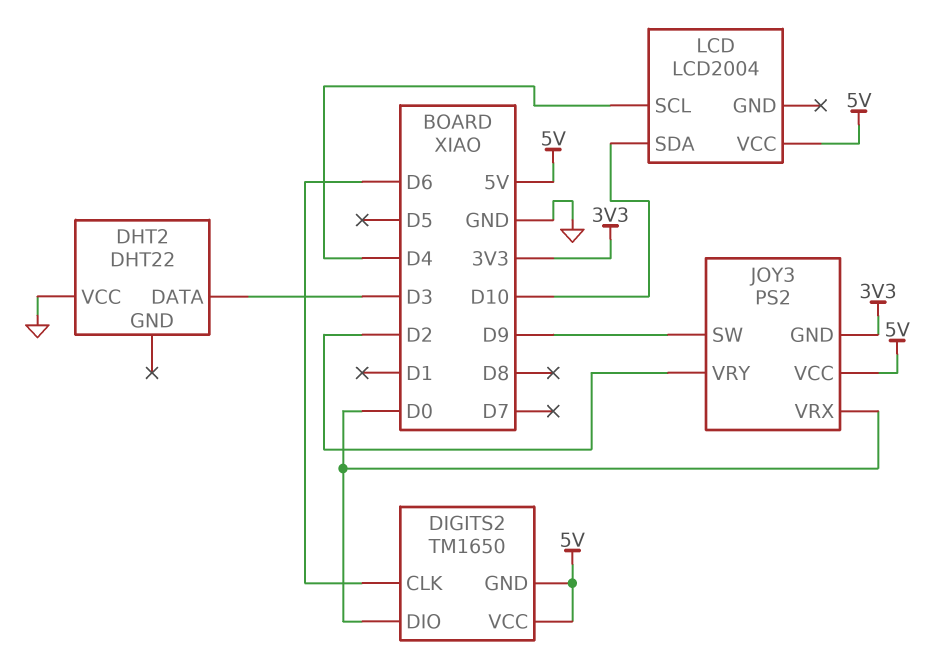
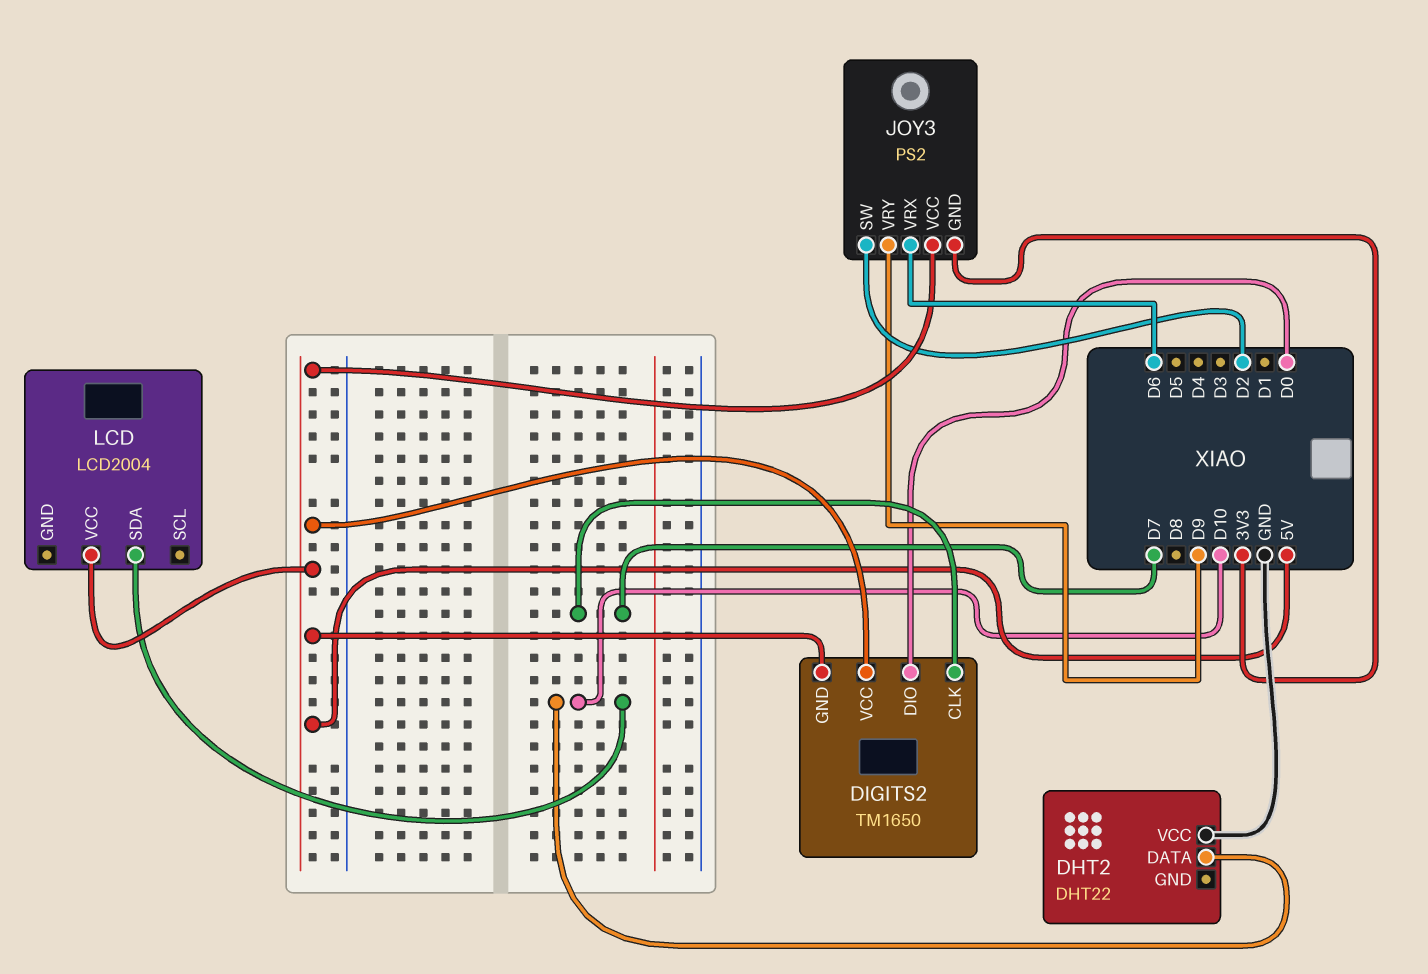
DHT2 pin DATA: D3 -> D10
DIGITS2 pin CLK: D6 -> D7
JOY3 pin SW: D9 -> D2
JOY3 pin VRX: D0 -> D6
JOY3 pin VRY: D2 -> D9
LCD pin SCL: D4 -> none

